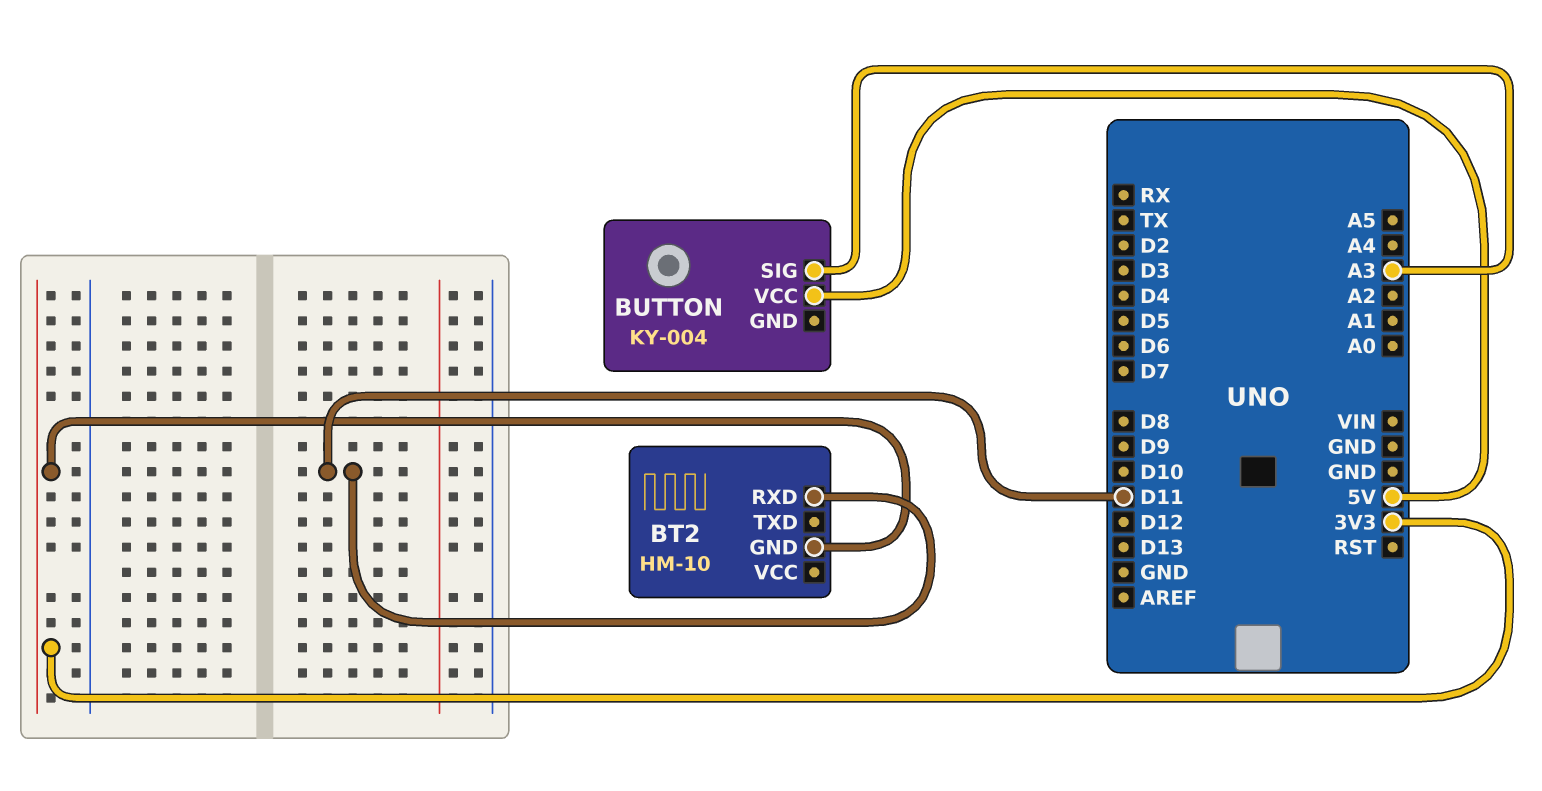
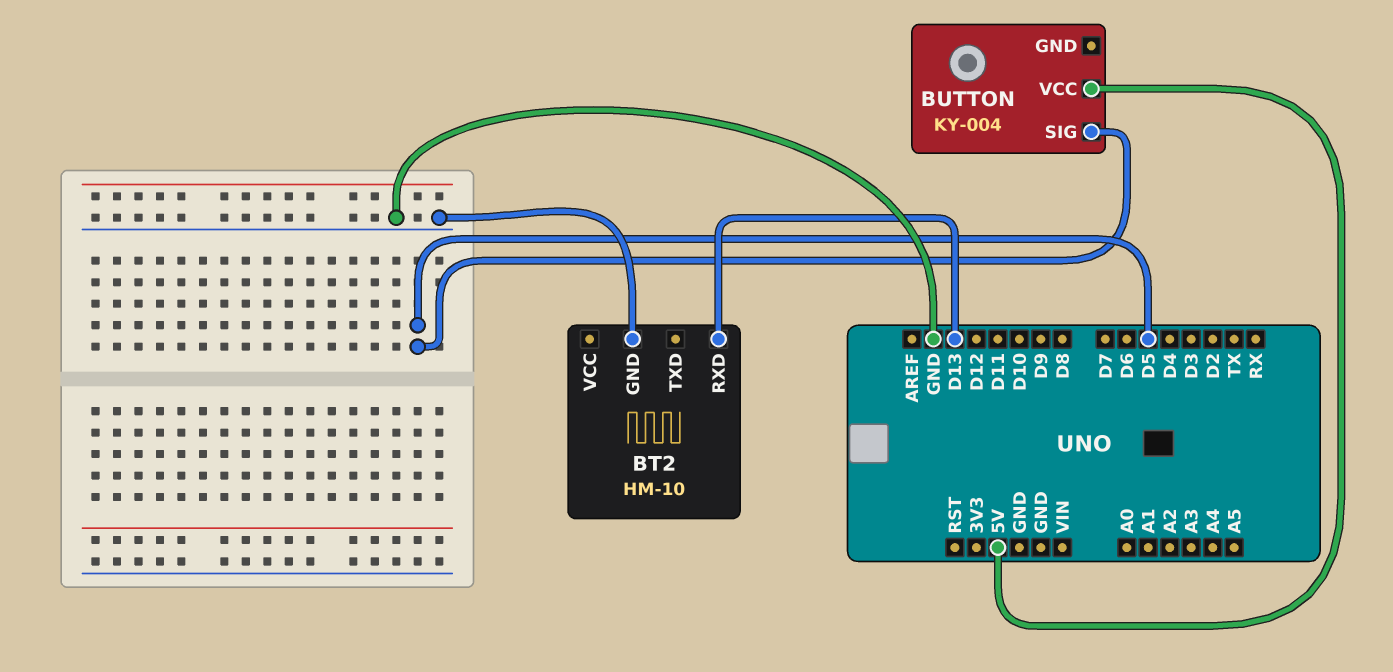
BT2 pin GND: 3V3 -> GND
BT2 pin RXD: D11 -> D13
BUTTON pin SIG: A3 -> D5

